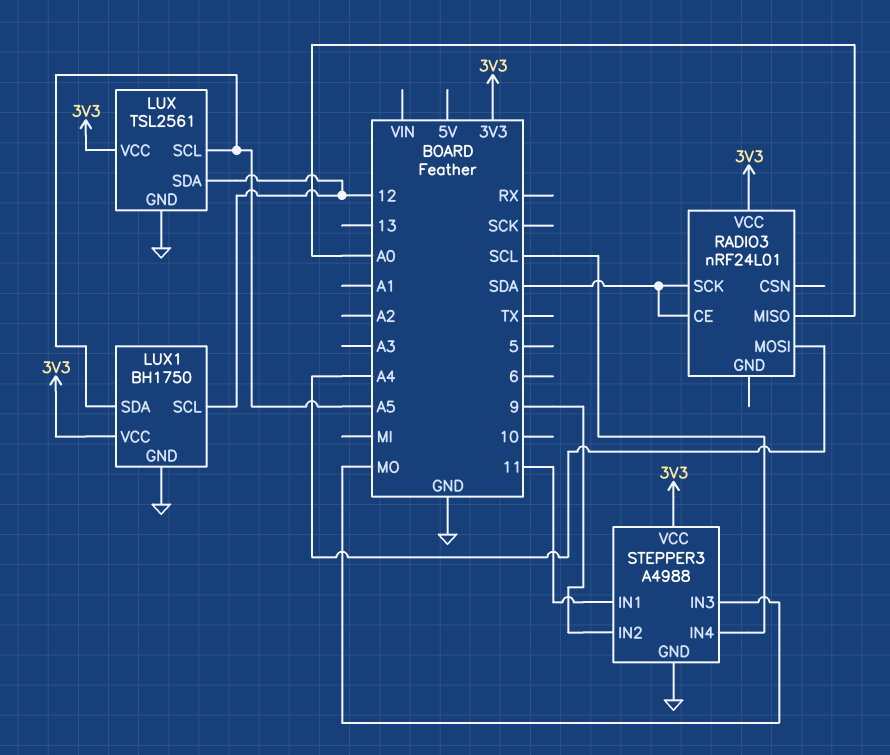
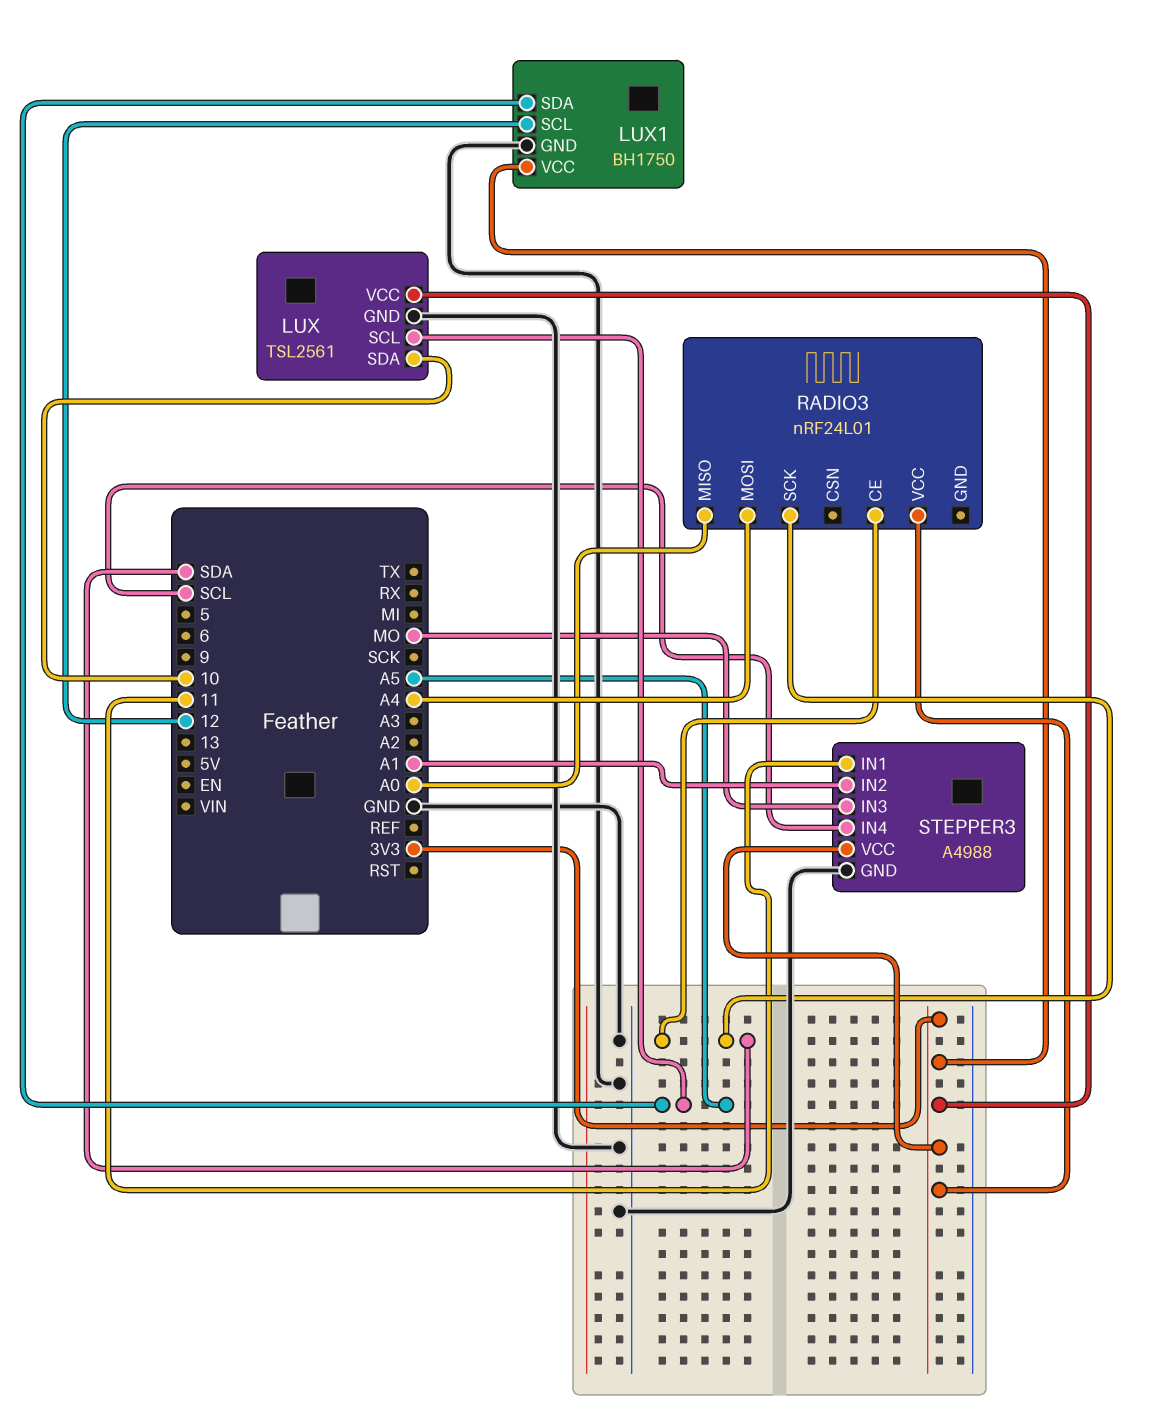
LUX pin SDA: 12 -> 10
STEPPER3 pin IN2: 9 -> A1

